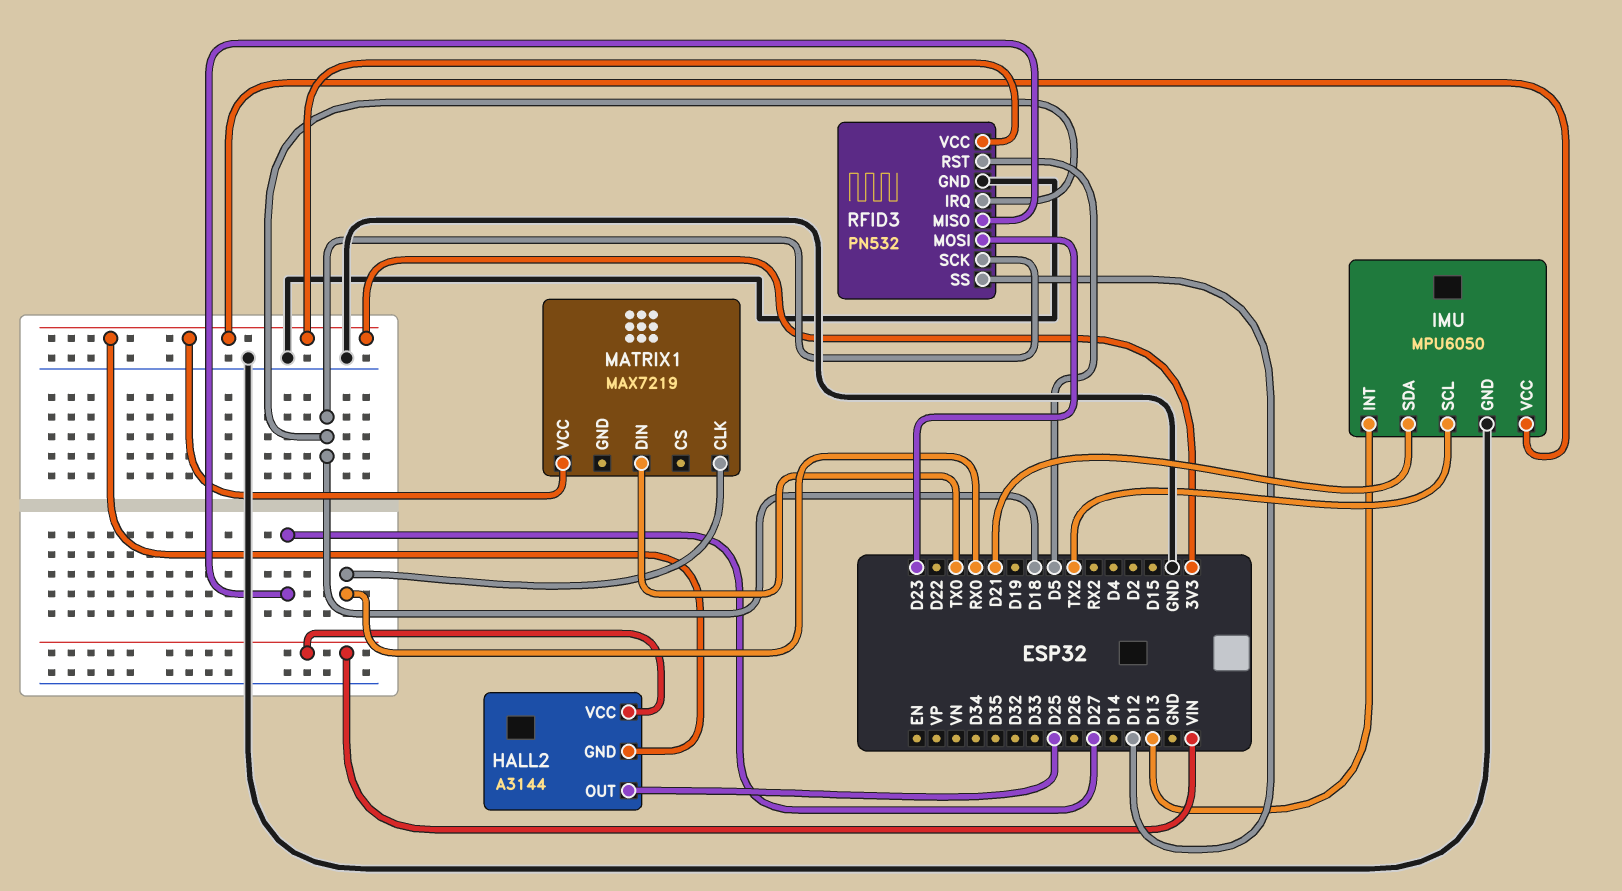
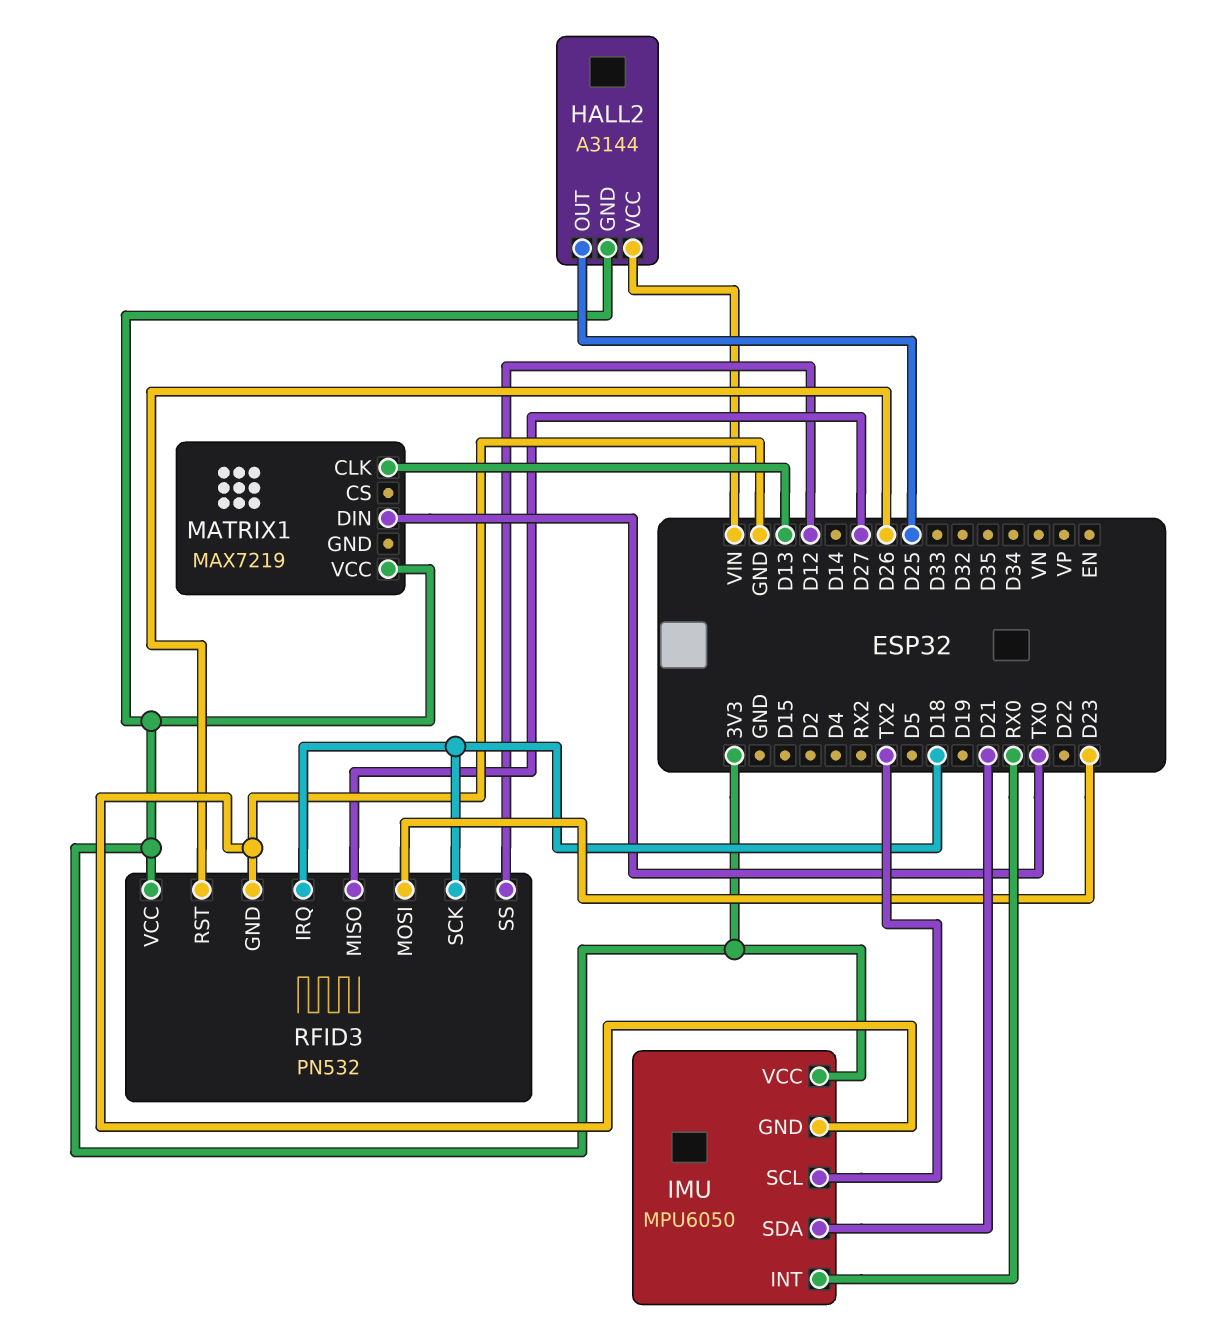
IMU pin INT: D13 -> RX0
MATRIX1 pin CLK: RX0 -> D13
RFID3 pin RST: D5 -> D26

